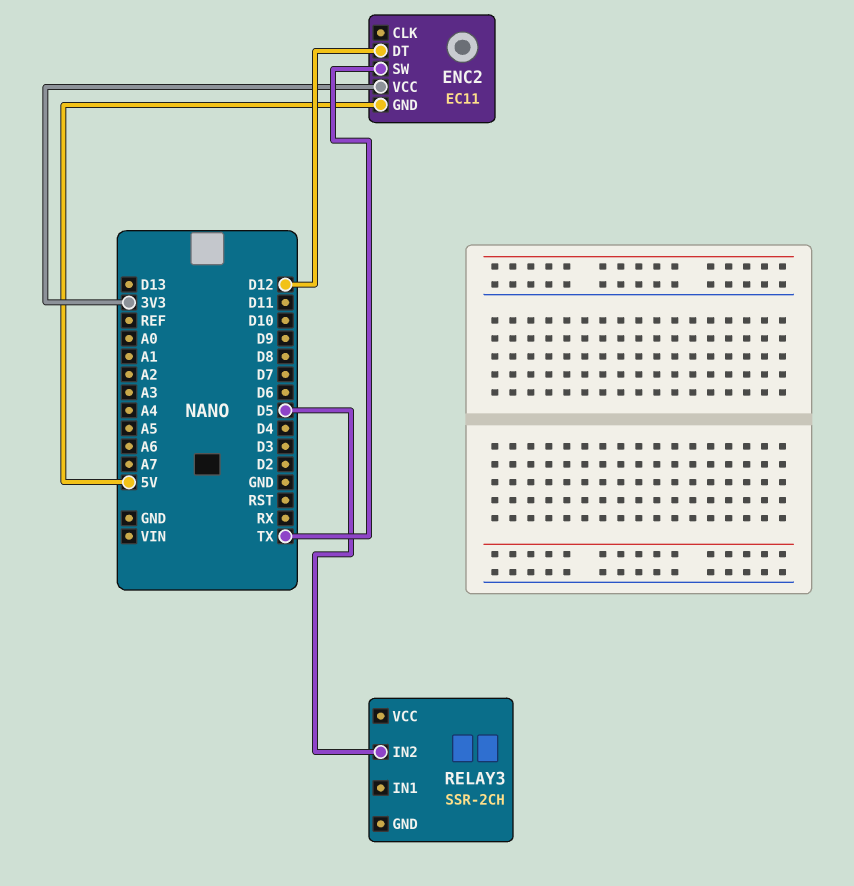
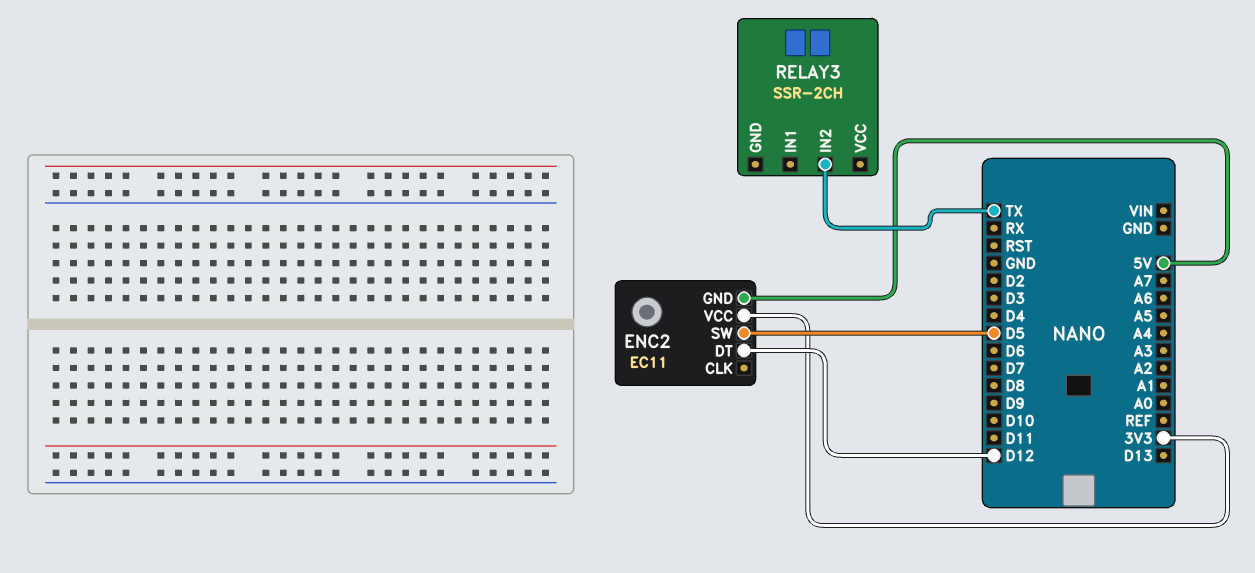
ENC2 pin SW: TX -> D5
RELAY3 pin IN2: D5 -> TX

